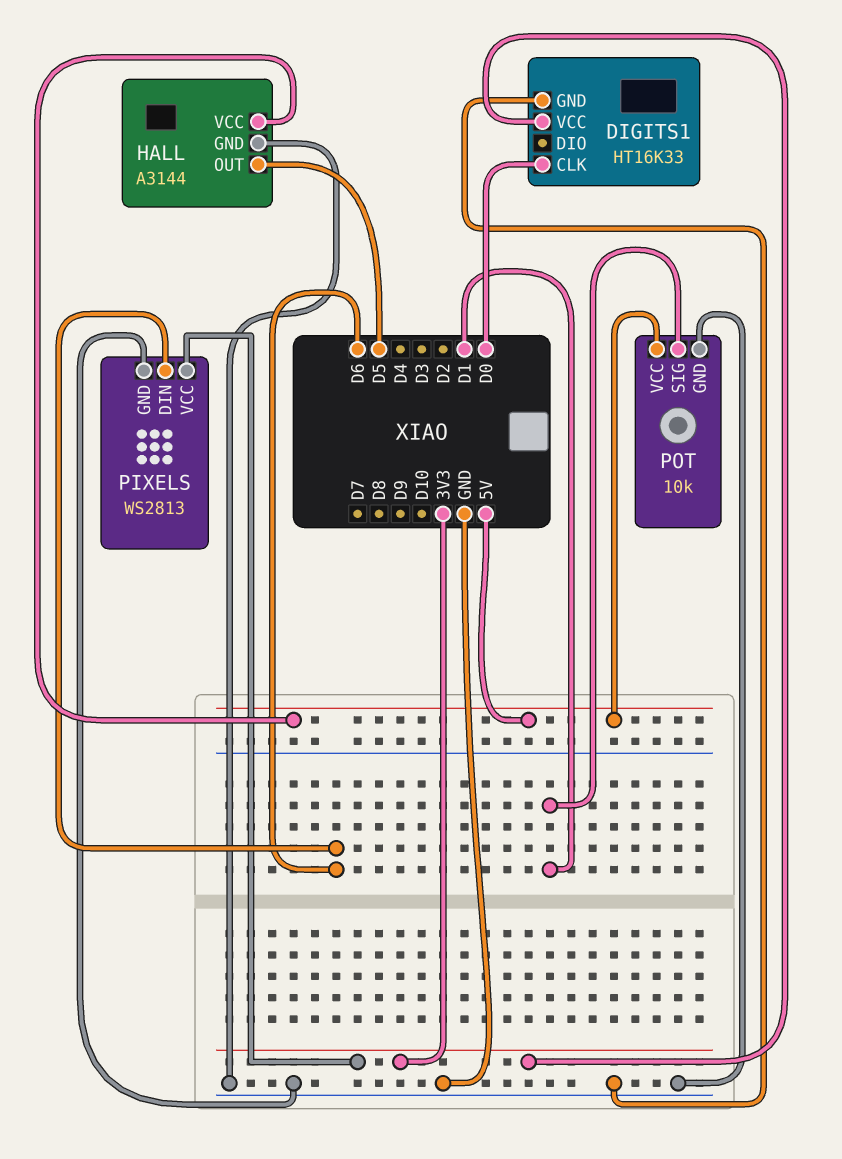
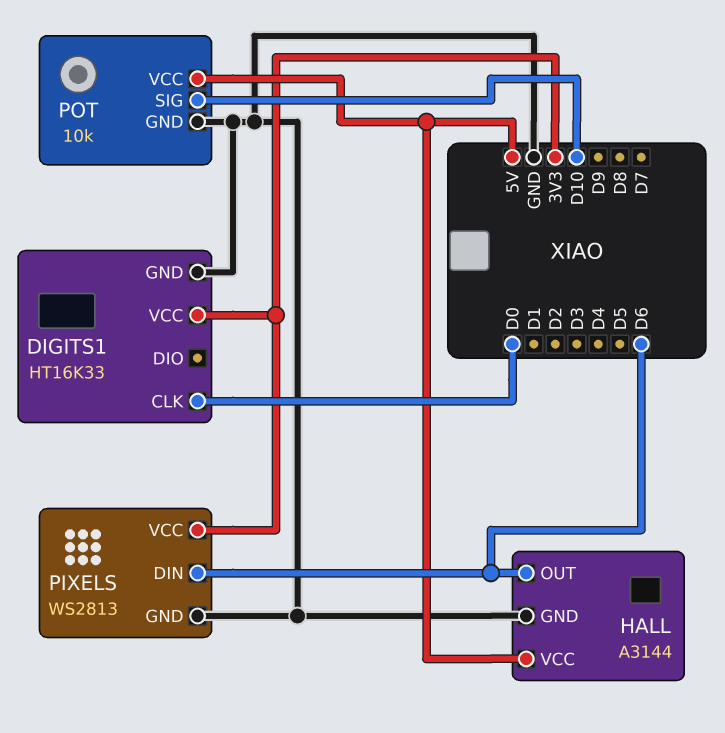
HALL pin OUT: D5 -> D6
POT pin SIG: D1 -> D10

